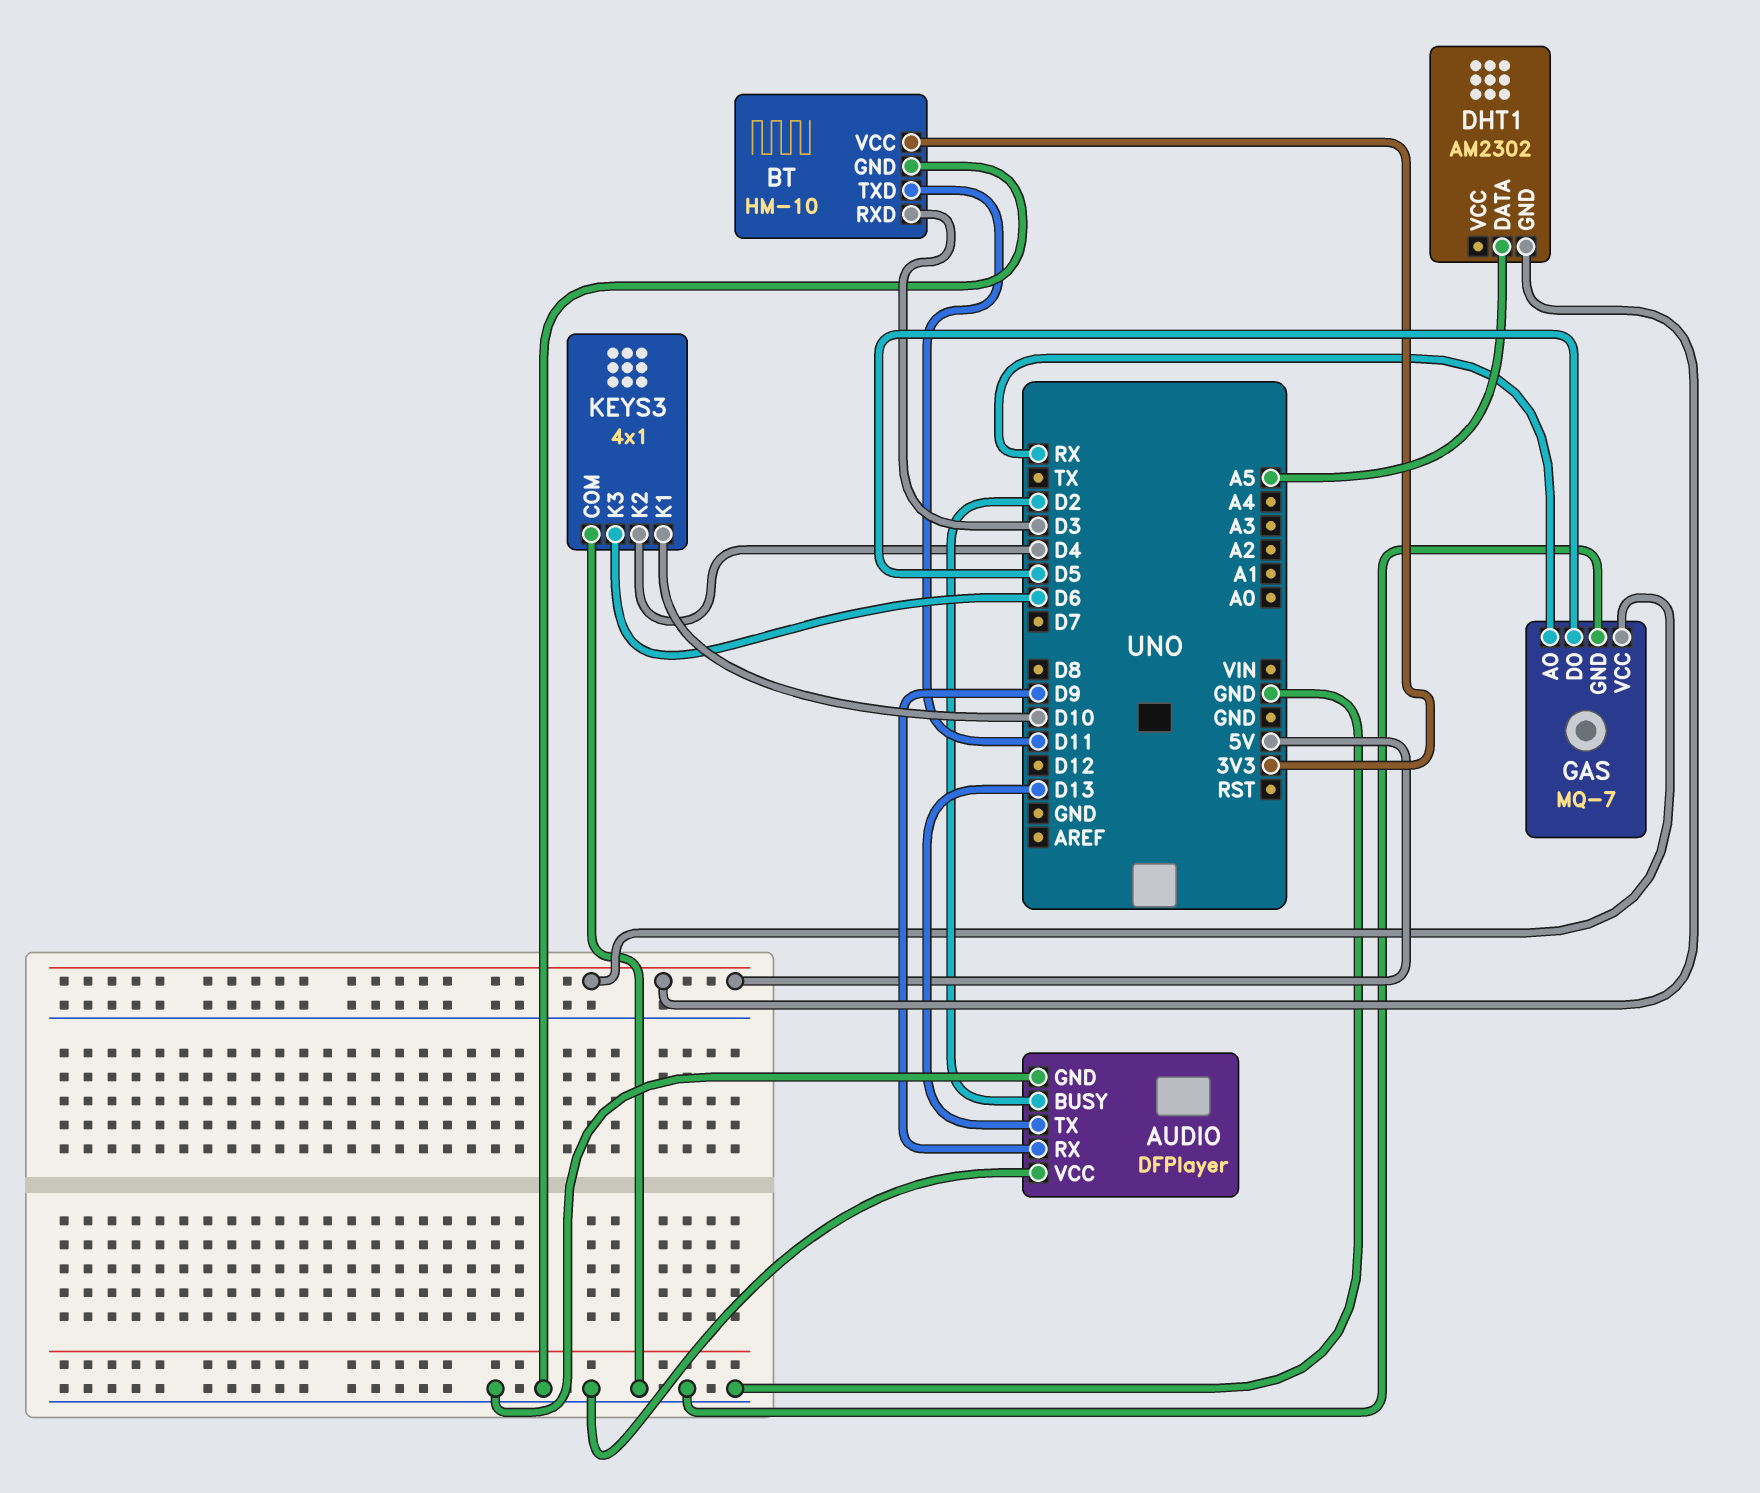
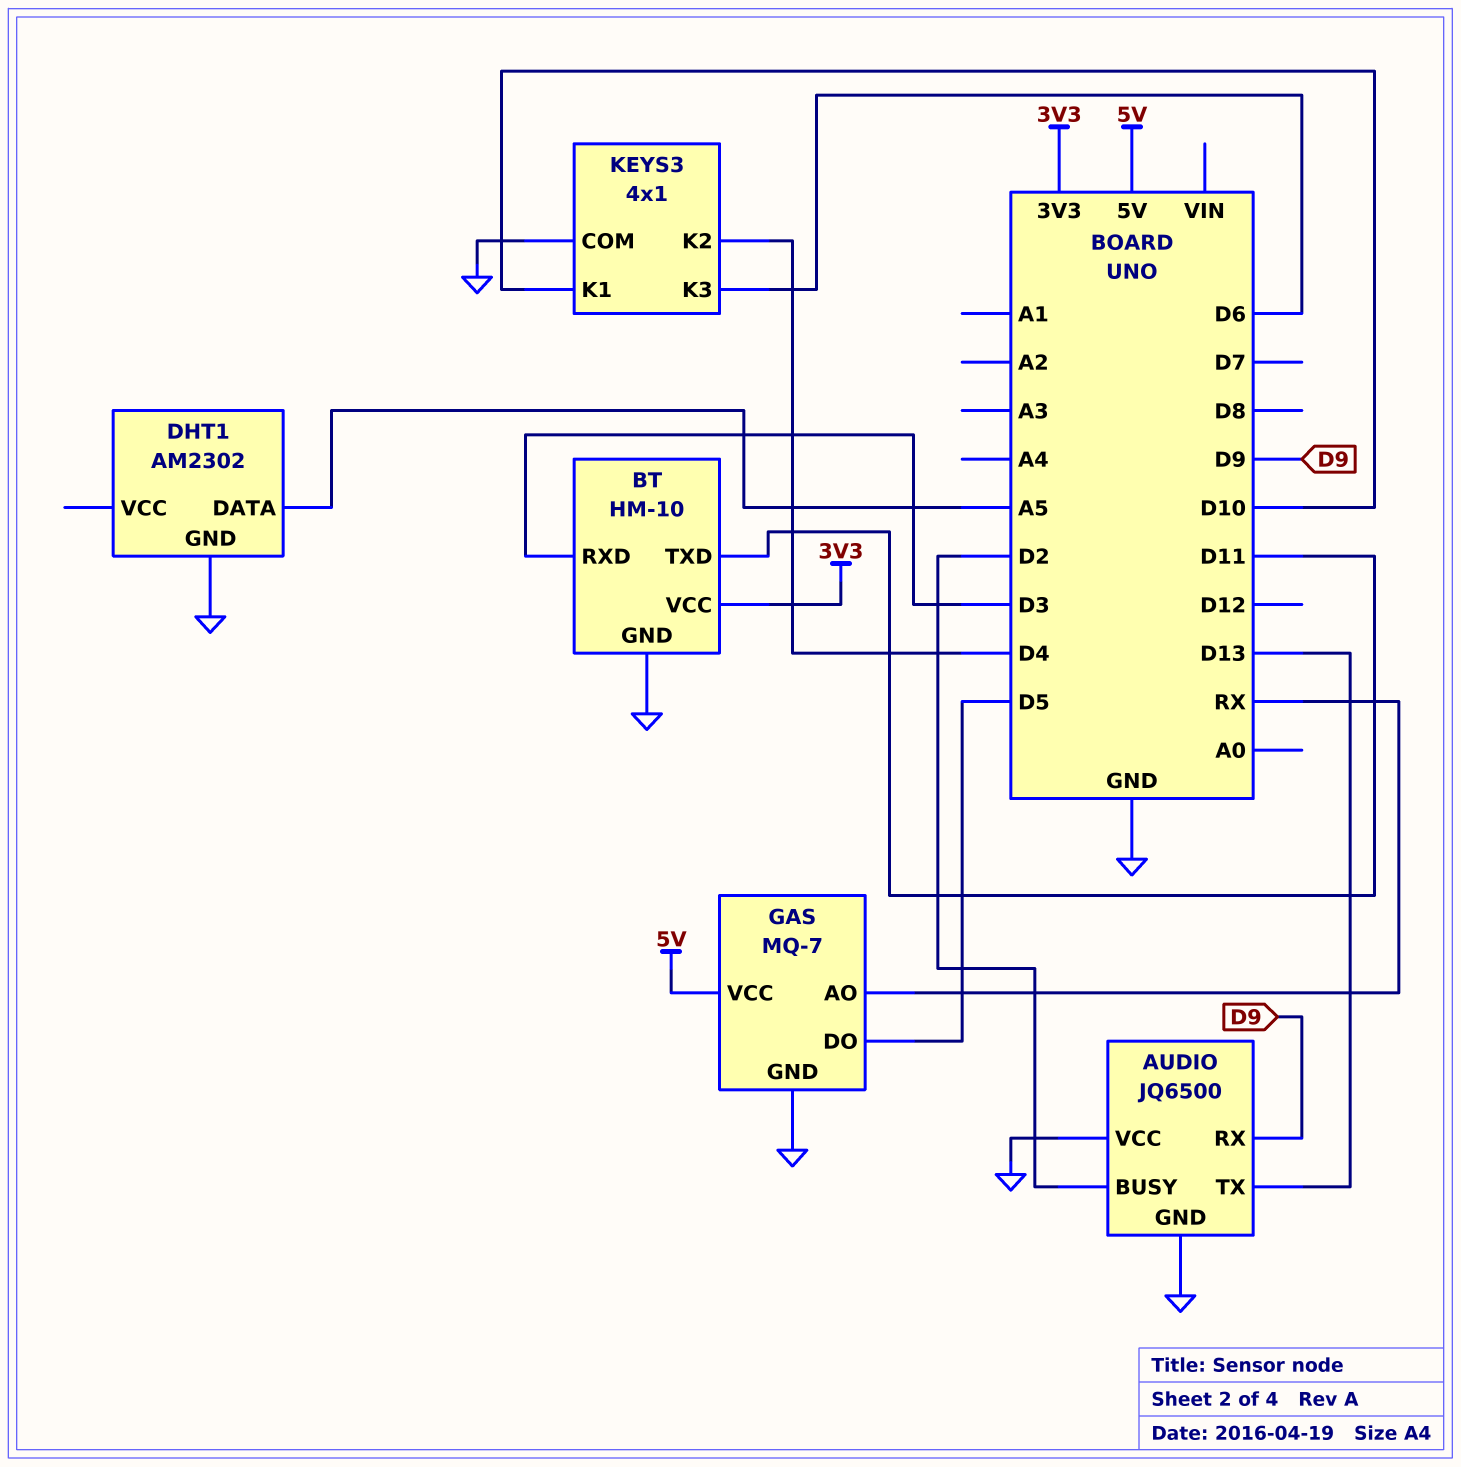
AUDIO: DFPlayer -> JQ6500
DHT1 pin GND: 5V -> GND

